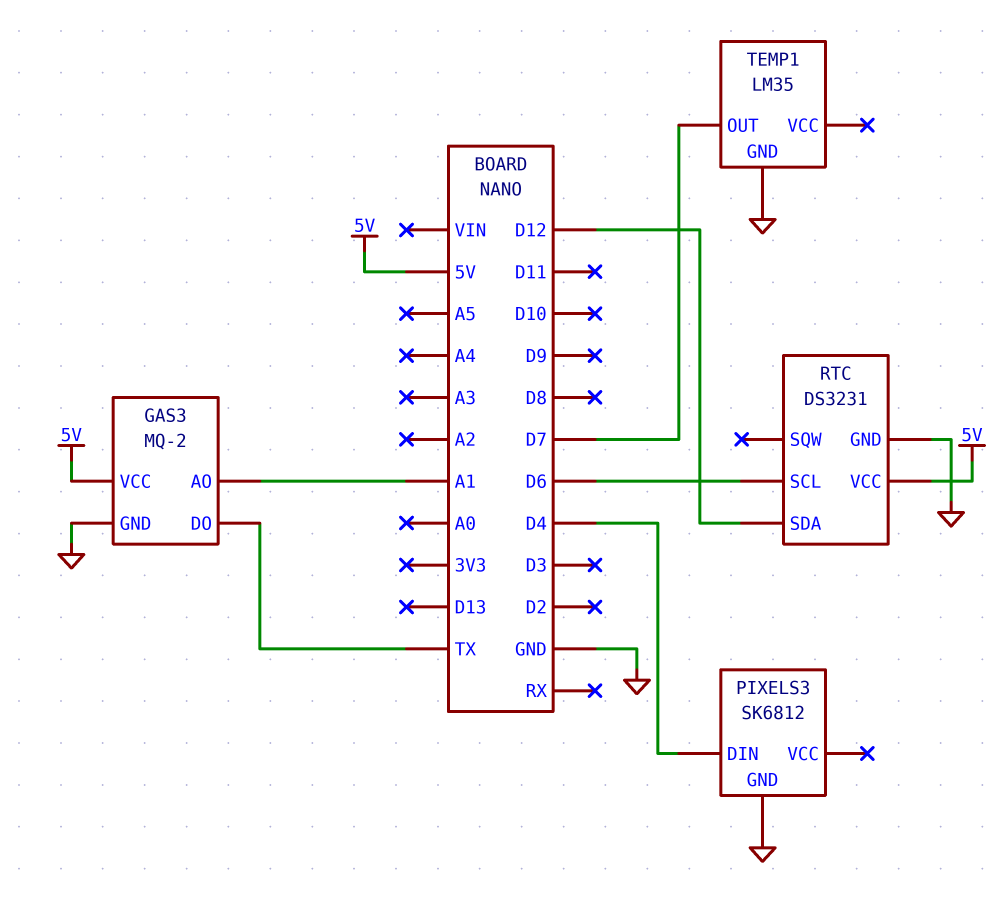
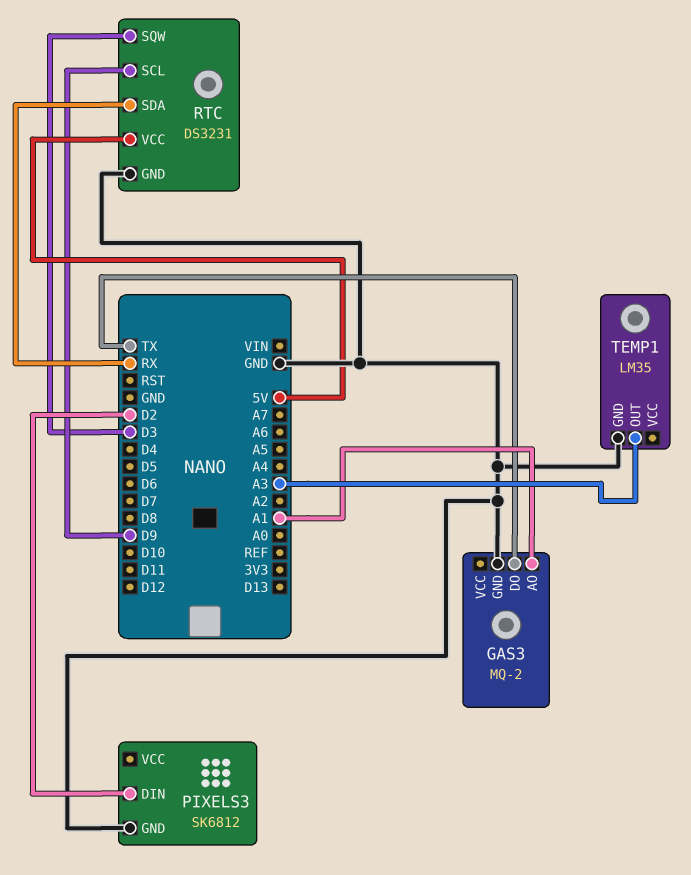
GAS3 pin VCC: 5V -> none
PIXELS3 pin DIN: D4 -> D2
RTC pin SCL: D6 -> D9
RTC pin SDA: D12 -> RX
RTC pin SQW: none -> D3
TEMP1 pin OUT: D7 -> A3

